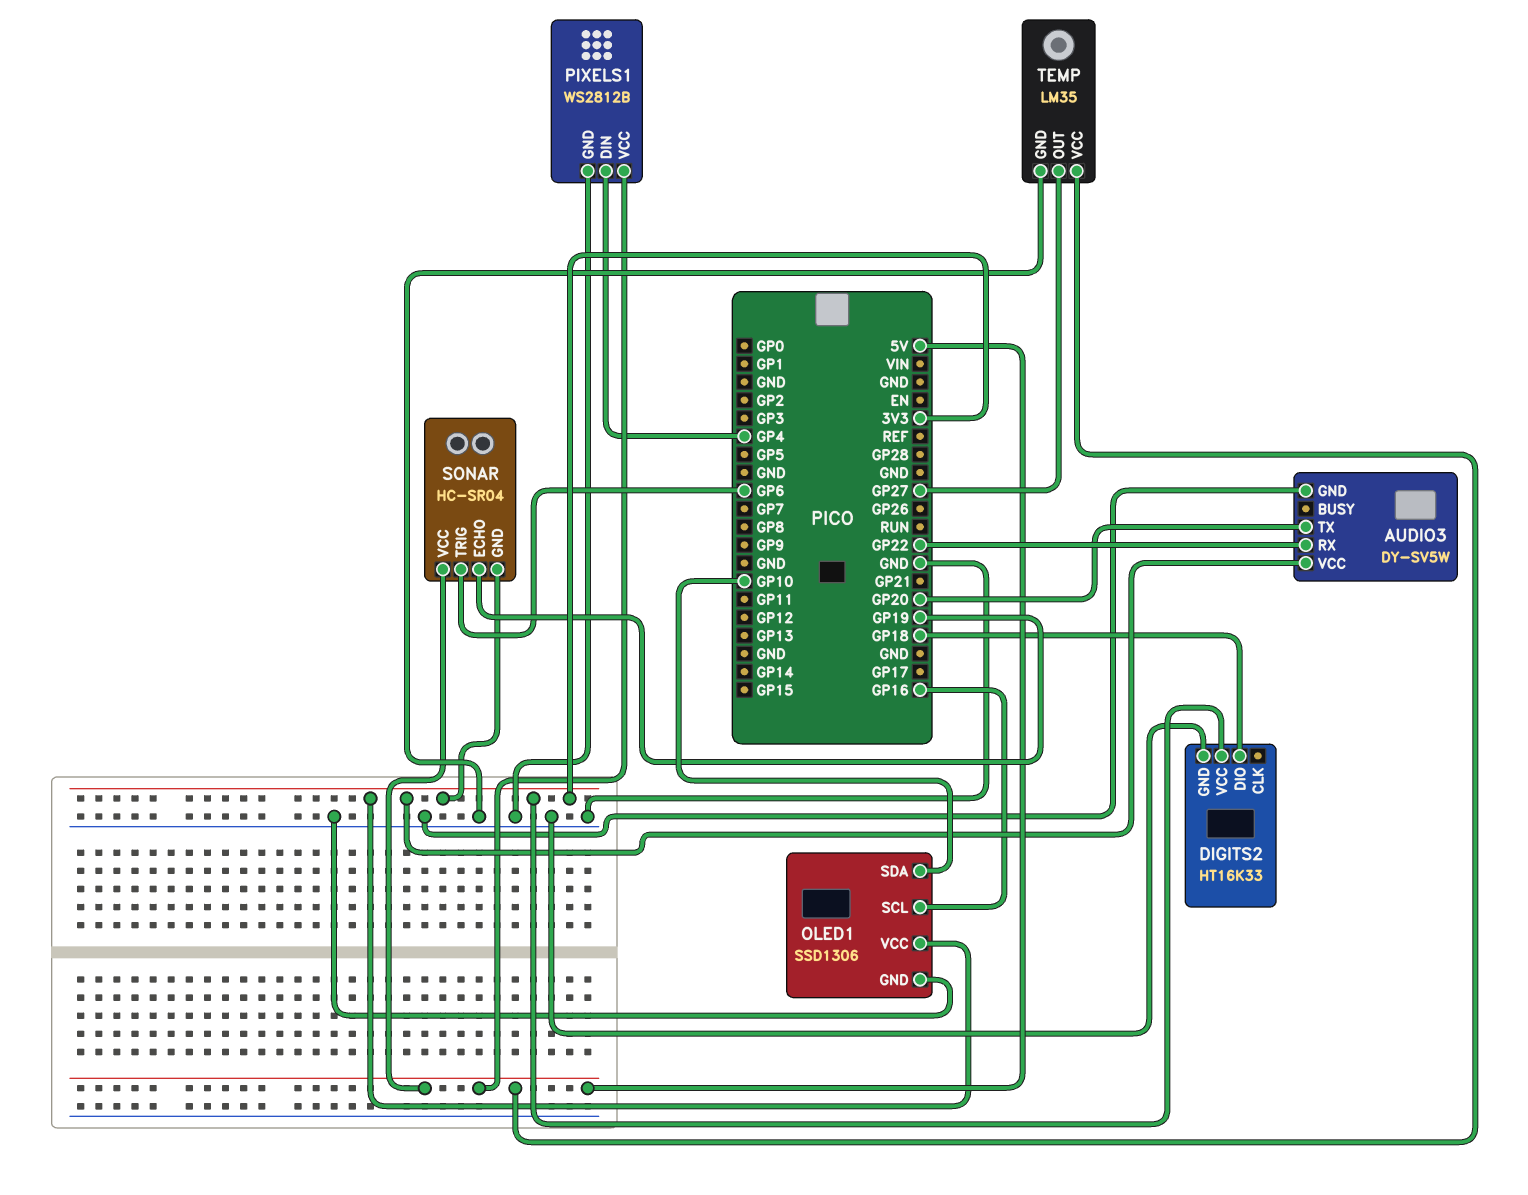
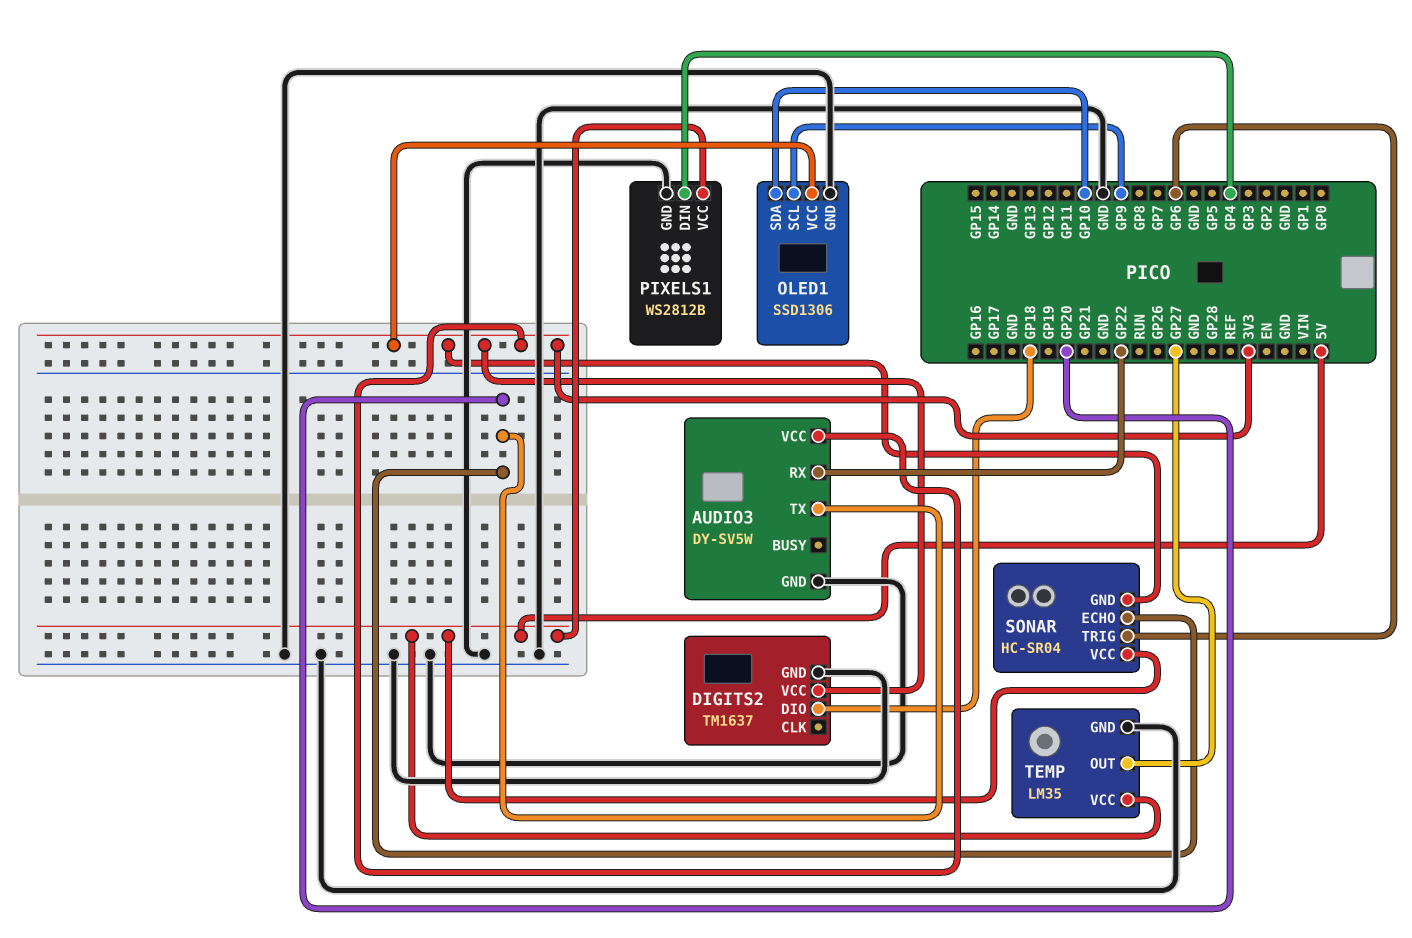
DIGITS2: HT16K33 -> TM1637
OLED1 pin SCL: GP16 -> GP9
SONAR pin ECHO: GP19 -> GP20

